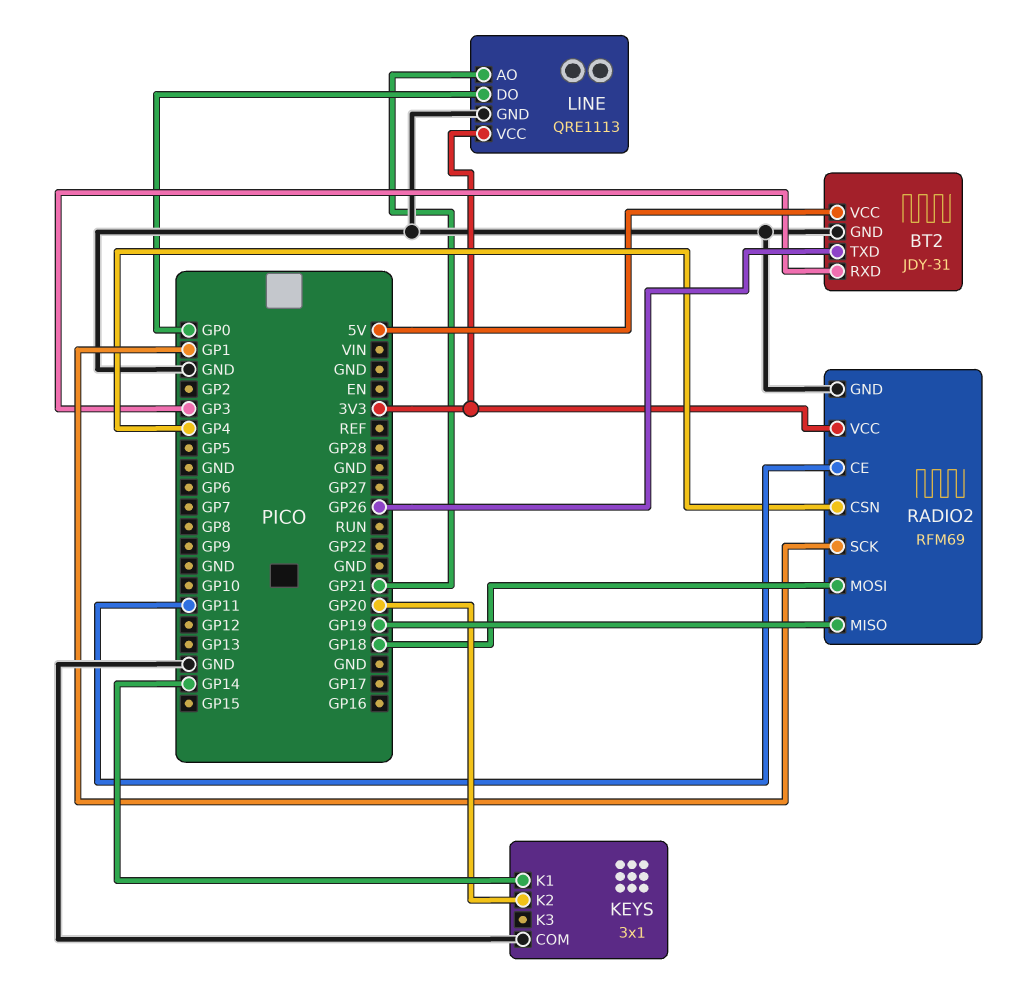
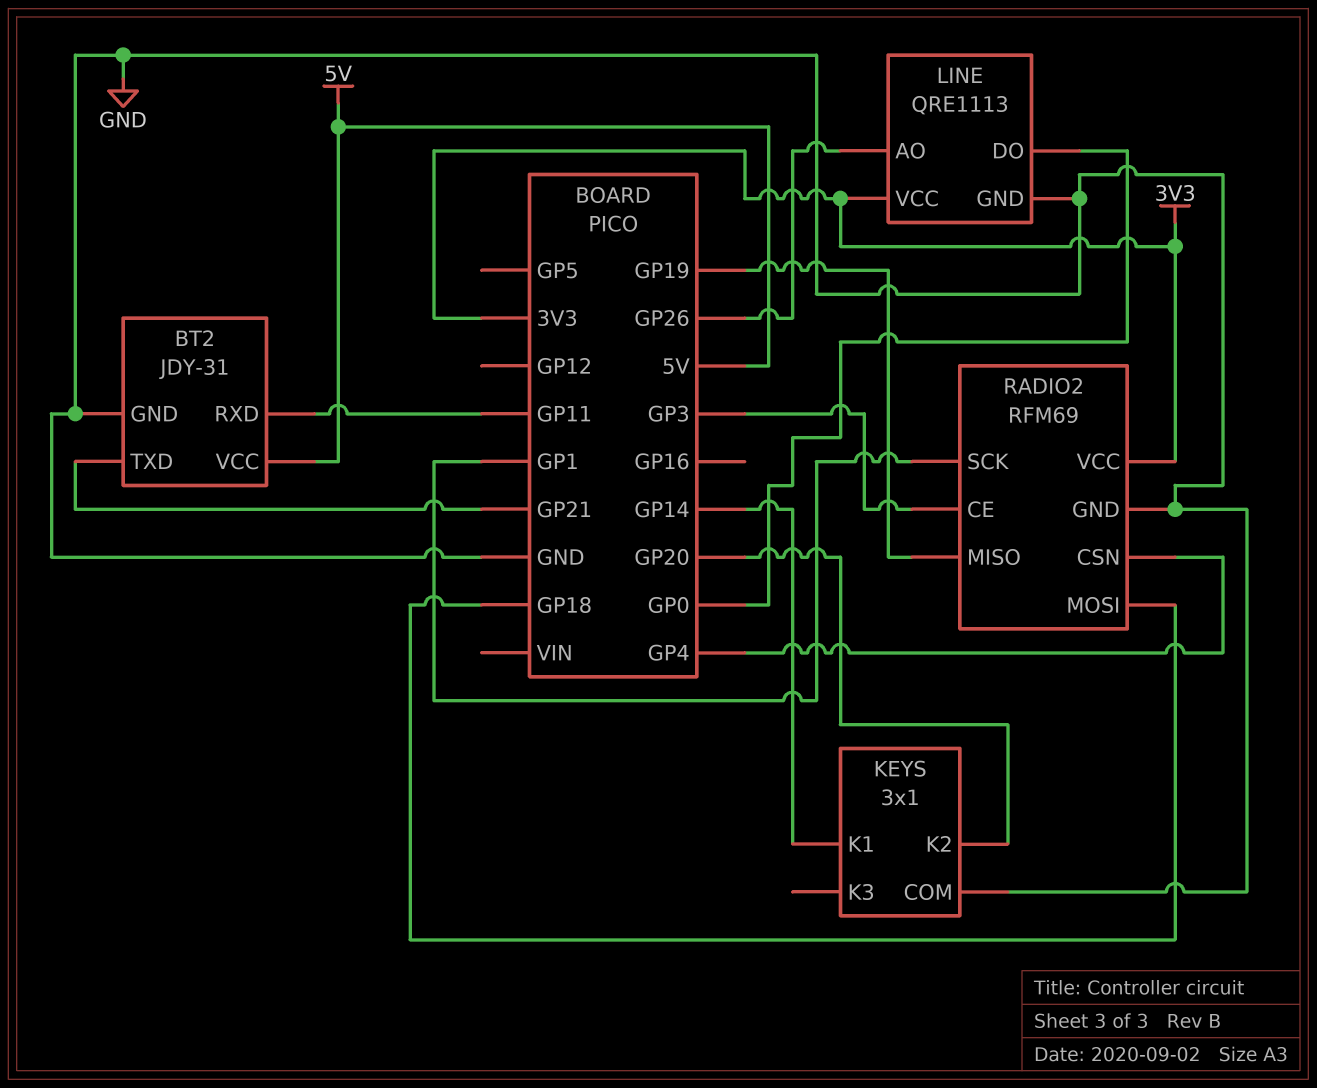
BT2 pin RXD: GP3 -> GP11
BT2 pin TXD: GP26 -> GP21
LINE pin AO: GP21 -> GP26
RADIO2 pin CE: GP11 -> GP3

